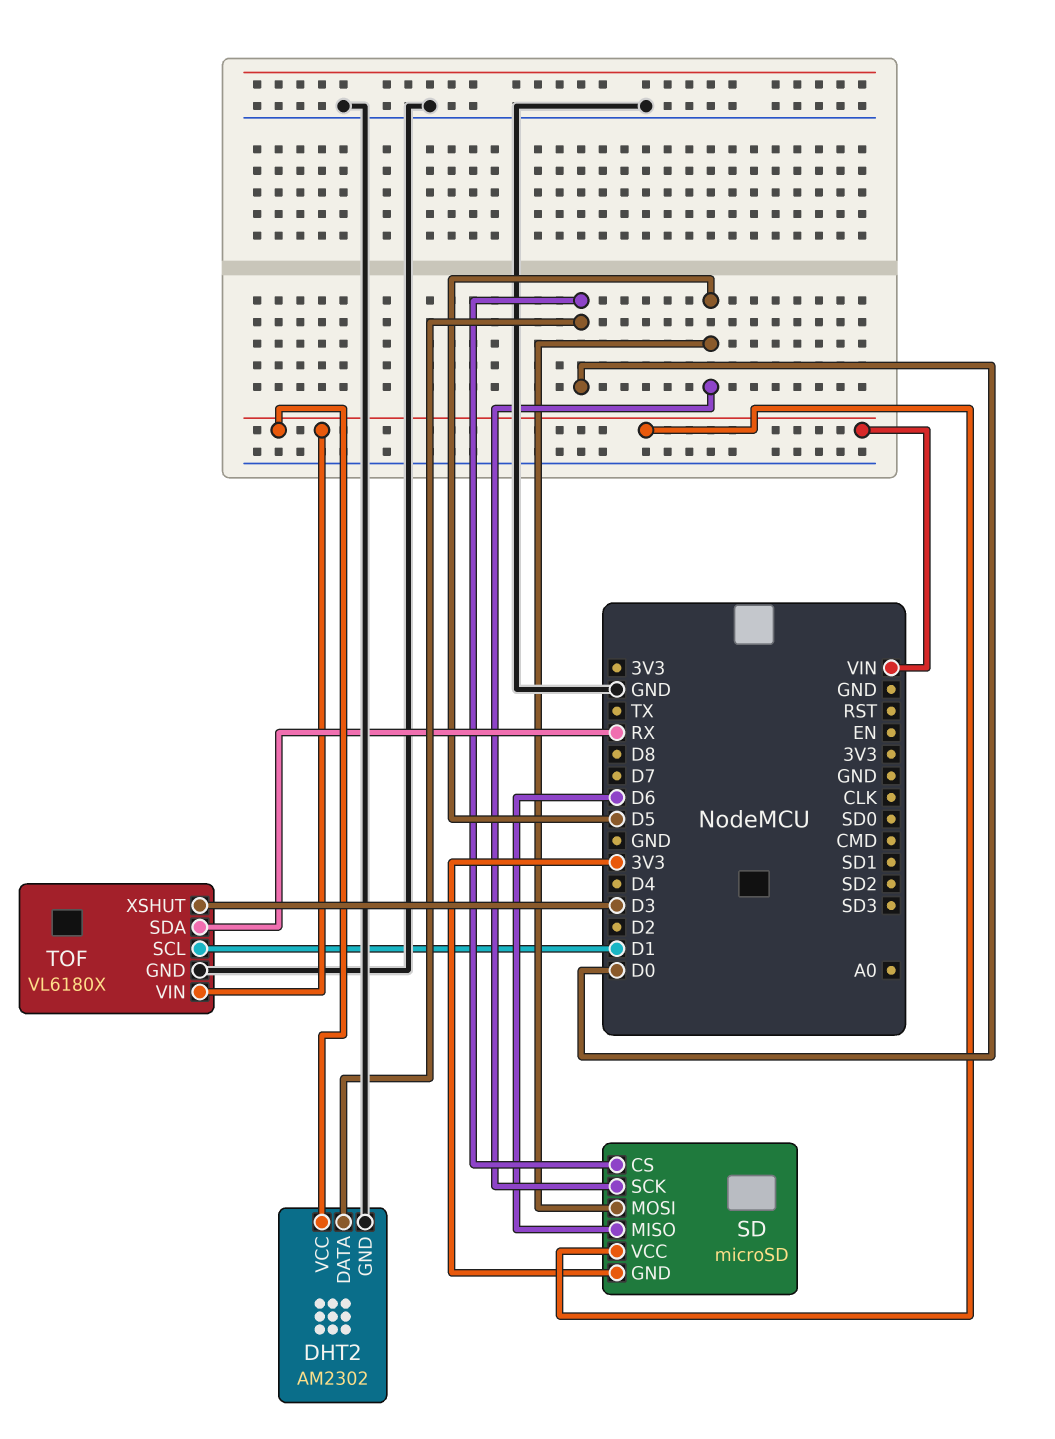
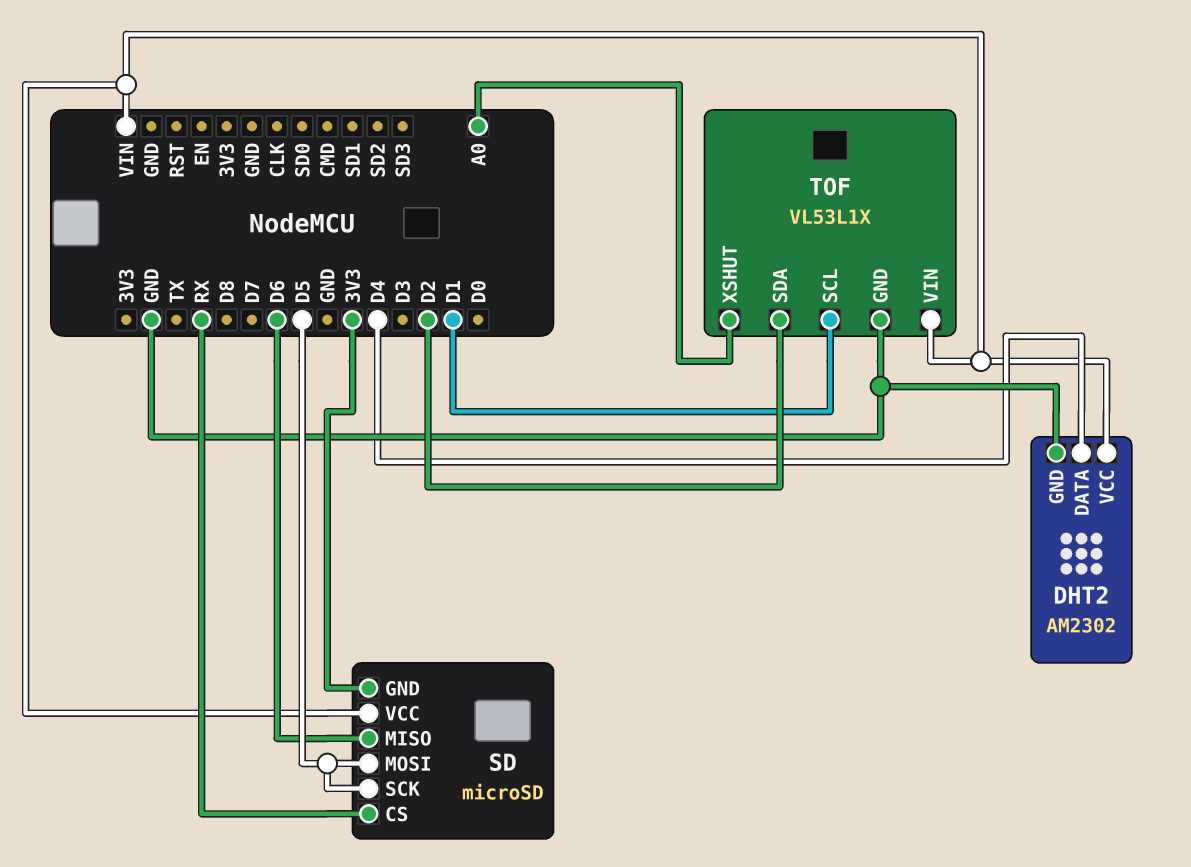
DHT2 pin DATA: D0 -> D4
SD pin CS: D0 -> RX
TOF: VL6180X -> VL53L1X
TOF pin SDA: RX -> D2
TOF pin XSHUT: D3 -> A0

